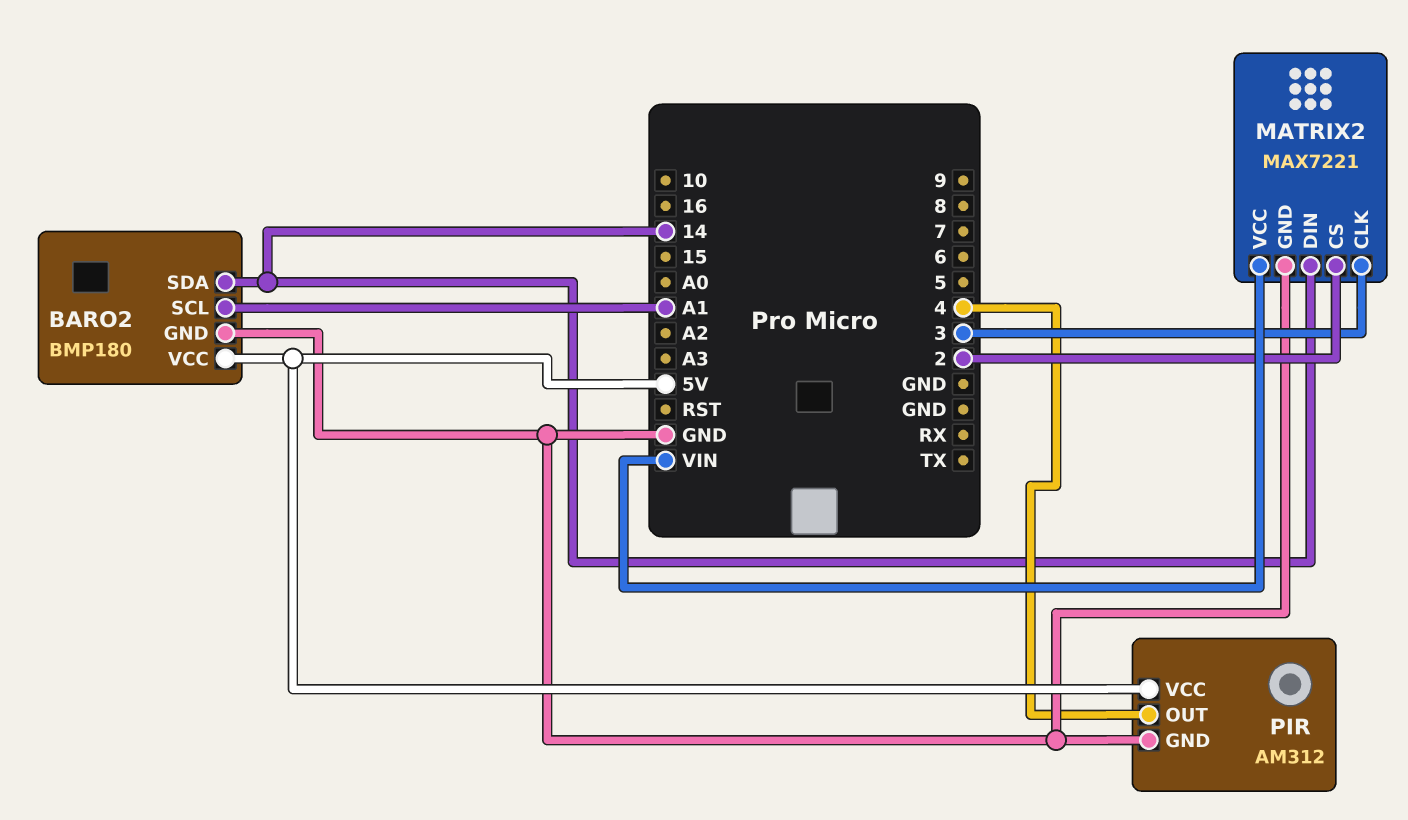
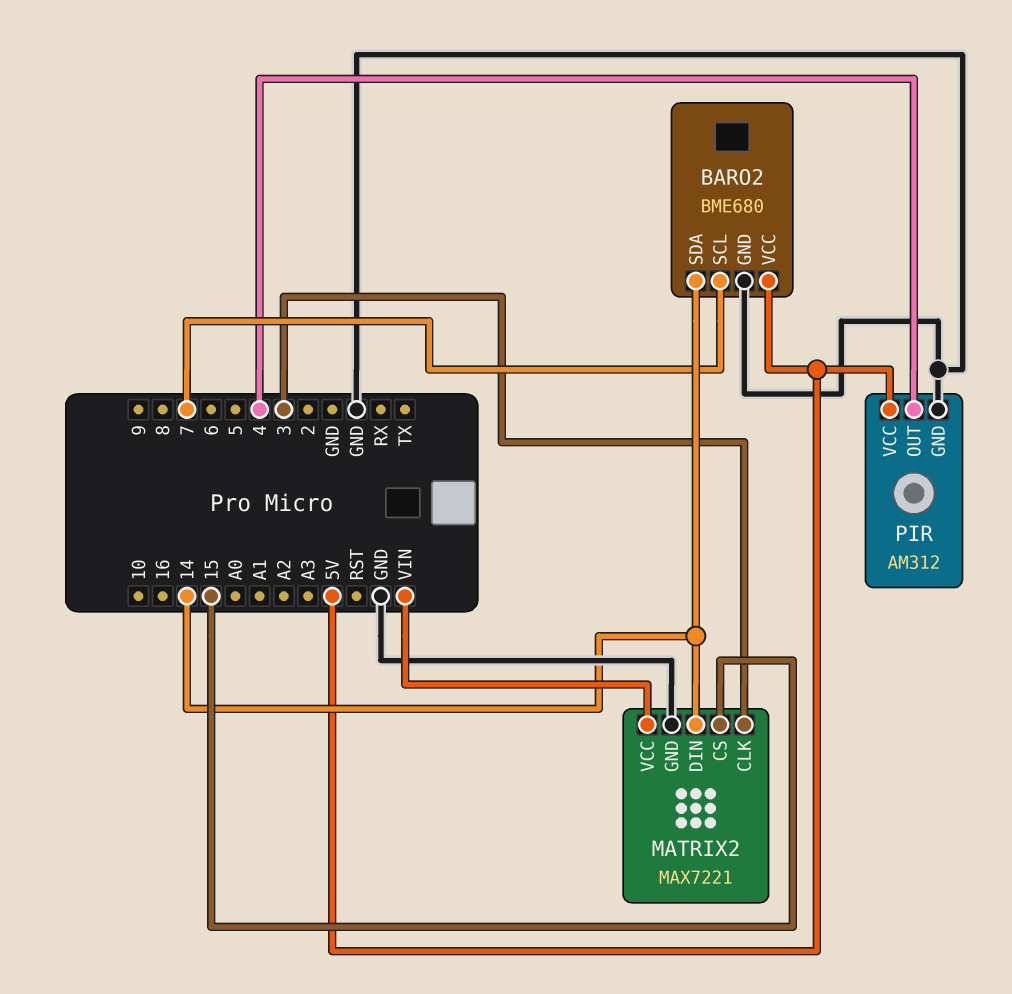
BARO2: BMP180 -> BME680
BARO2 pin SCL: A1 -> 7
MATRIX2 pin CS: 2 -> 15

